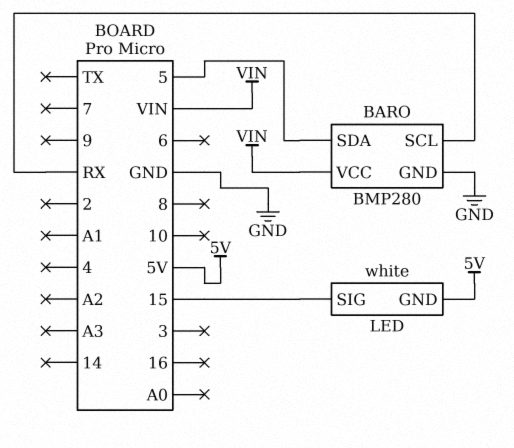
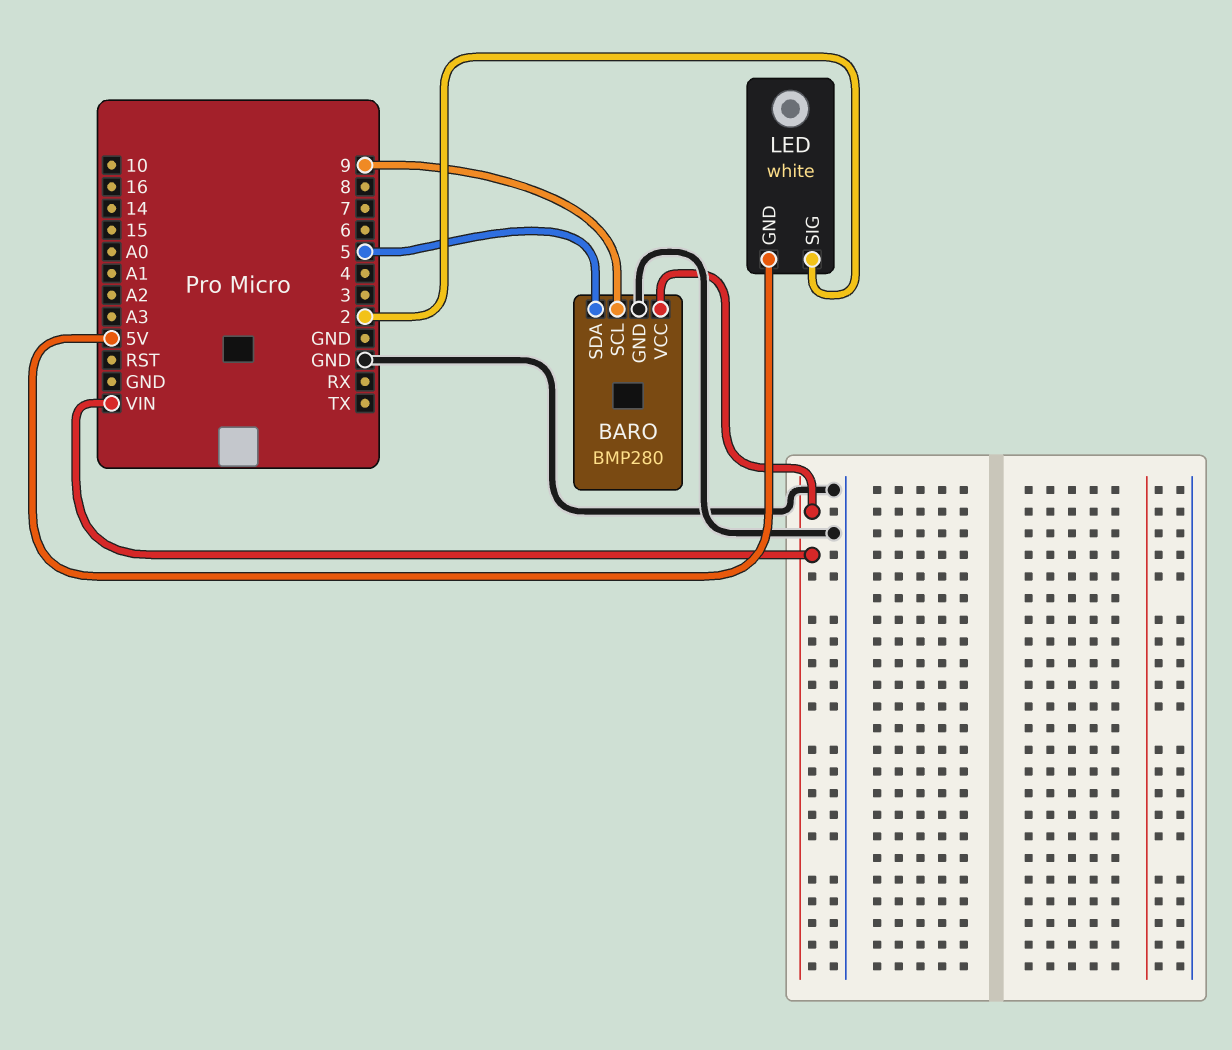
BARO pin SCL: RX -> 9
LED pin SIG: 15 -> 2

